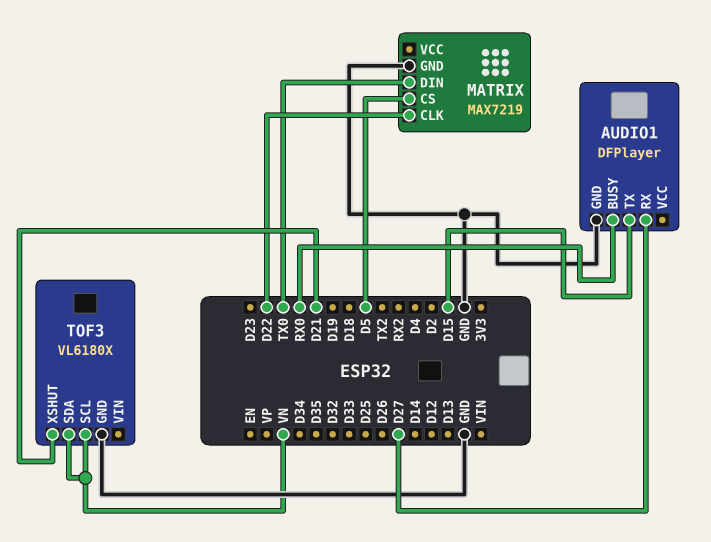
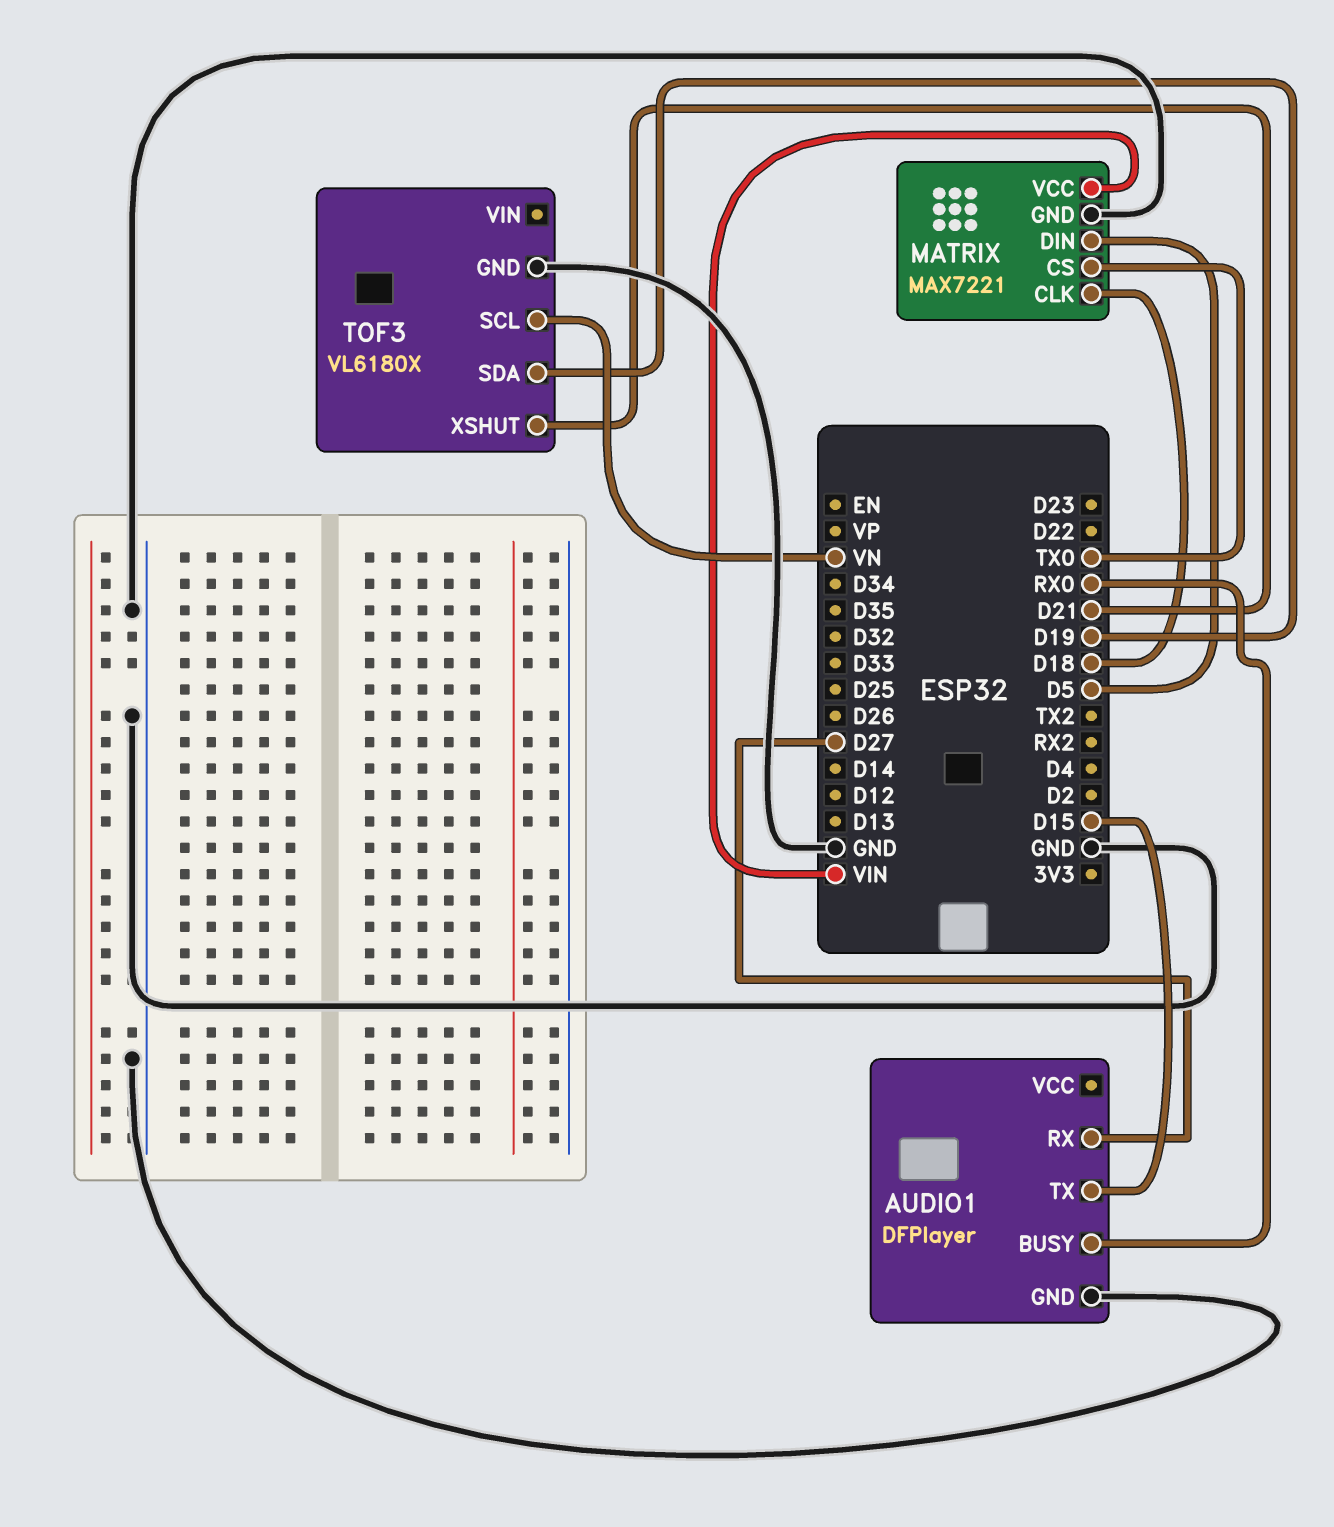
MATRIX: MAX7219 -> MAX7221
MATRIX pin CLK: D22 -> D18
MATRIX pin CS: D5 -> TX0
MATRIX pin DIN: TX0 -> D5
MATRIX pin VCC: none -> VIN
TOF3 pin SDA: VN -> D19

